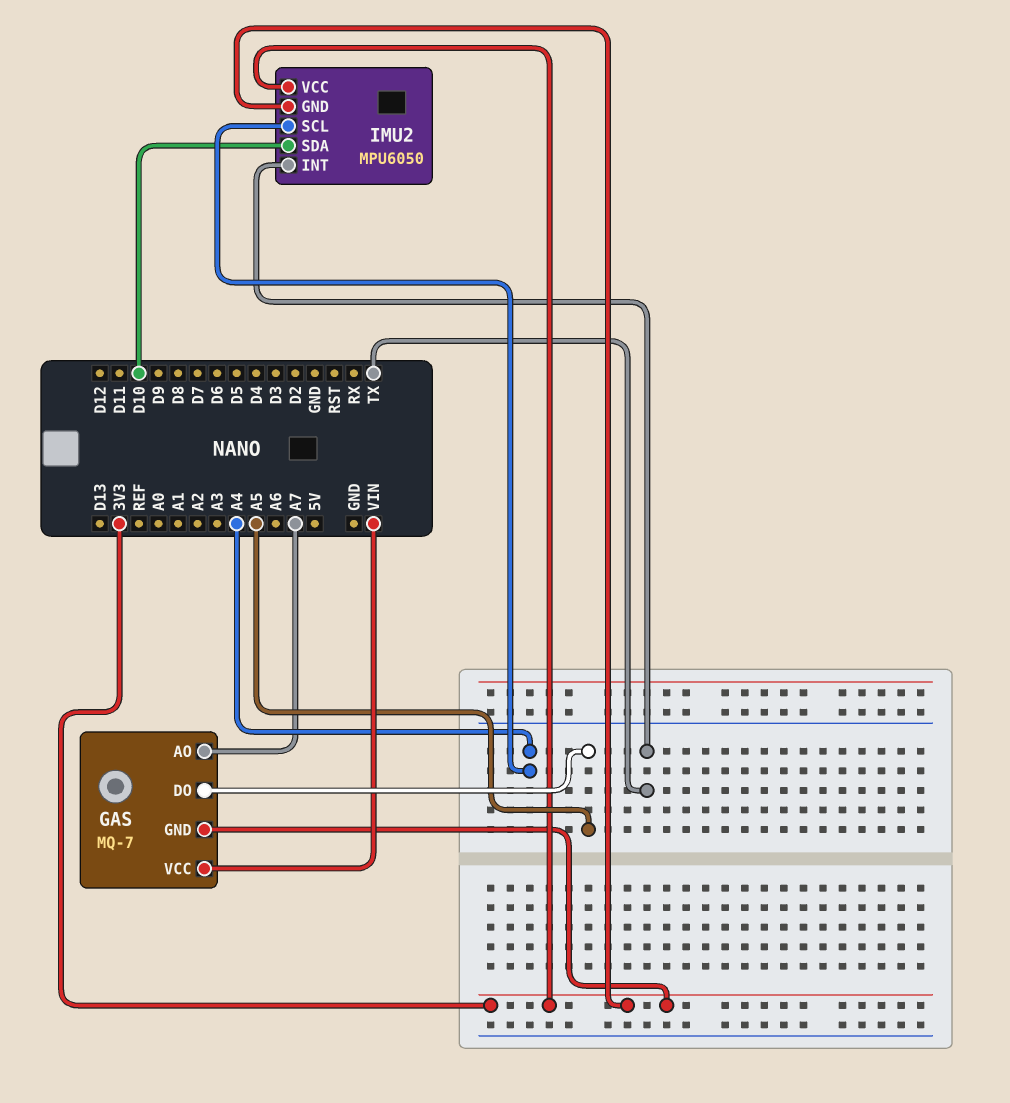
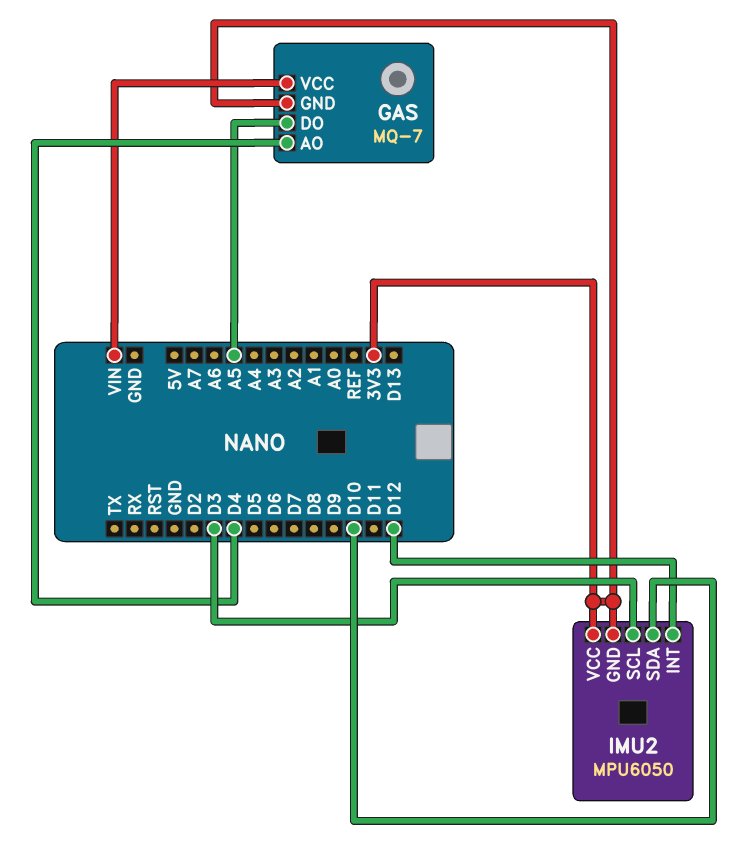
GAS pin AO: A7 -> D4
IMU2 pin INT: TX -> D12
IMU2 pin SCL: A4 -> D3

